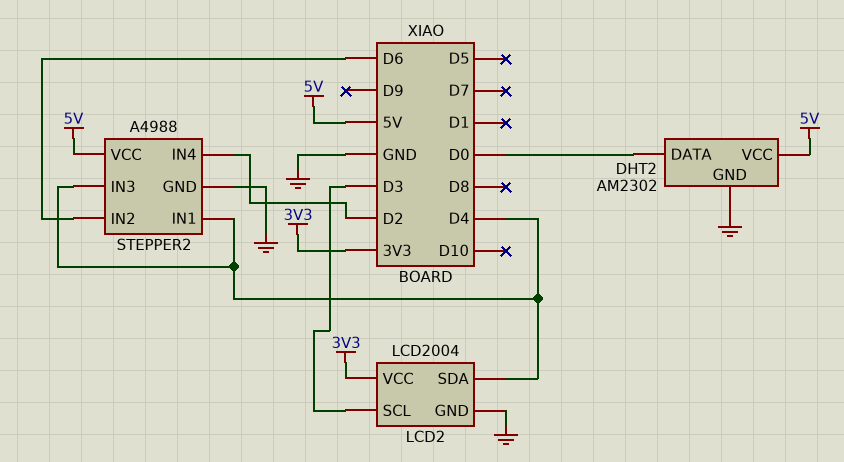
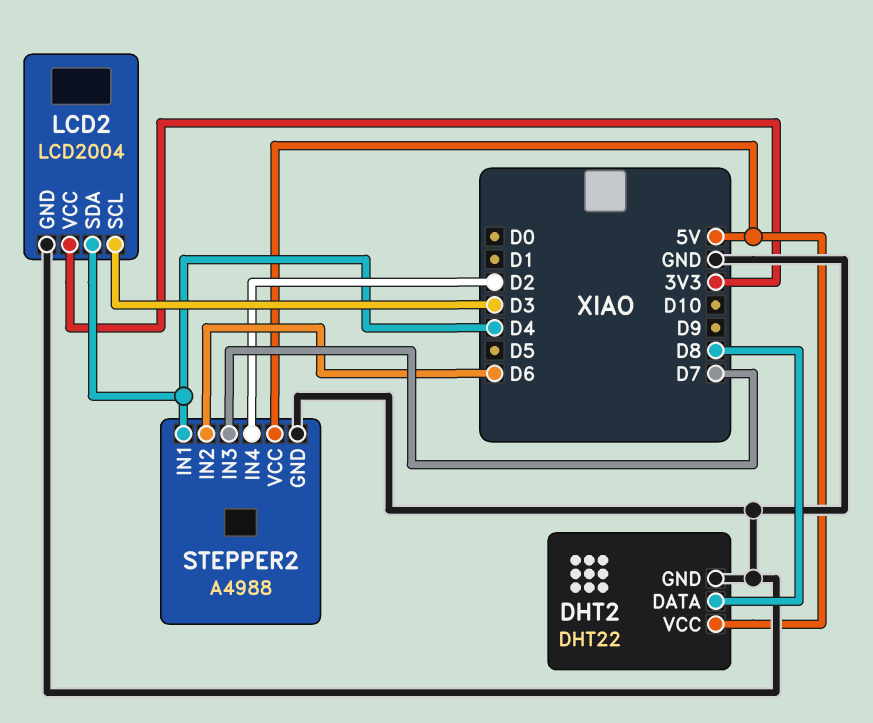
DHT2: AM2302 -> DHT22
DHT2 pin DATA: D0 -> D8
STEPPER2 pin IN3: D4 -> D7

